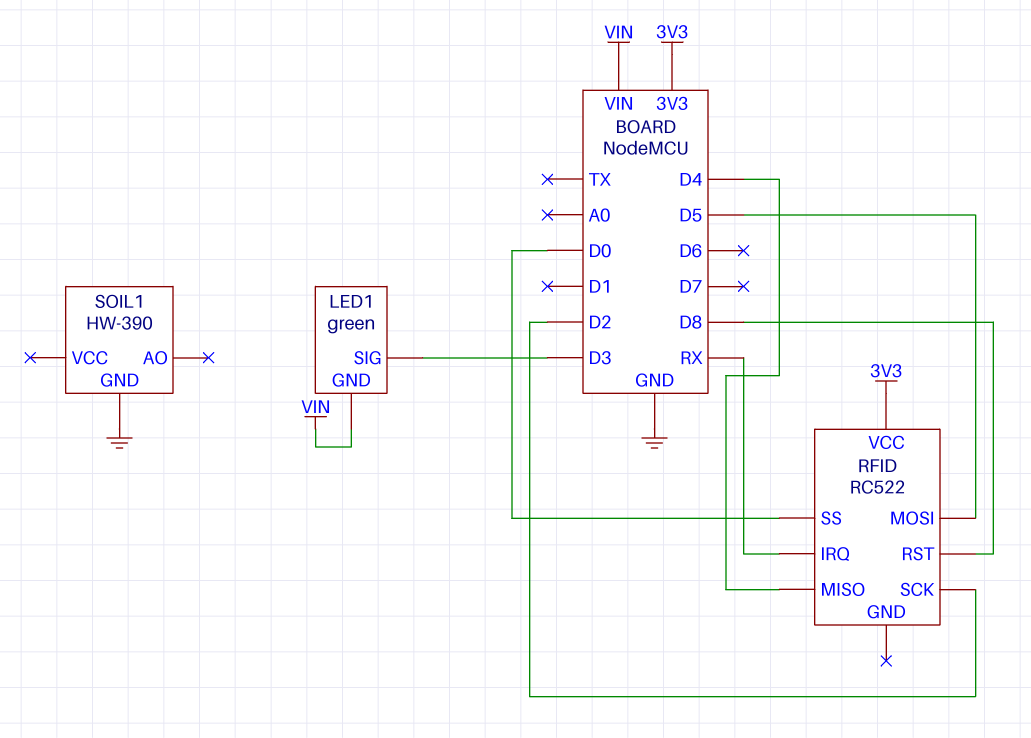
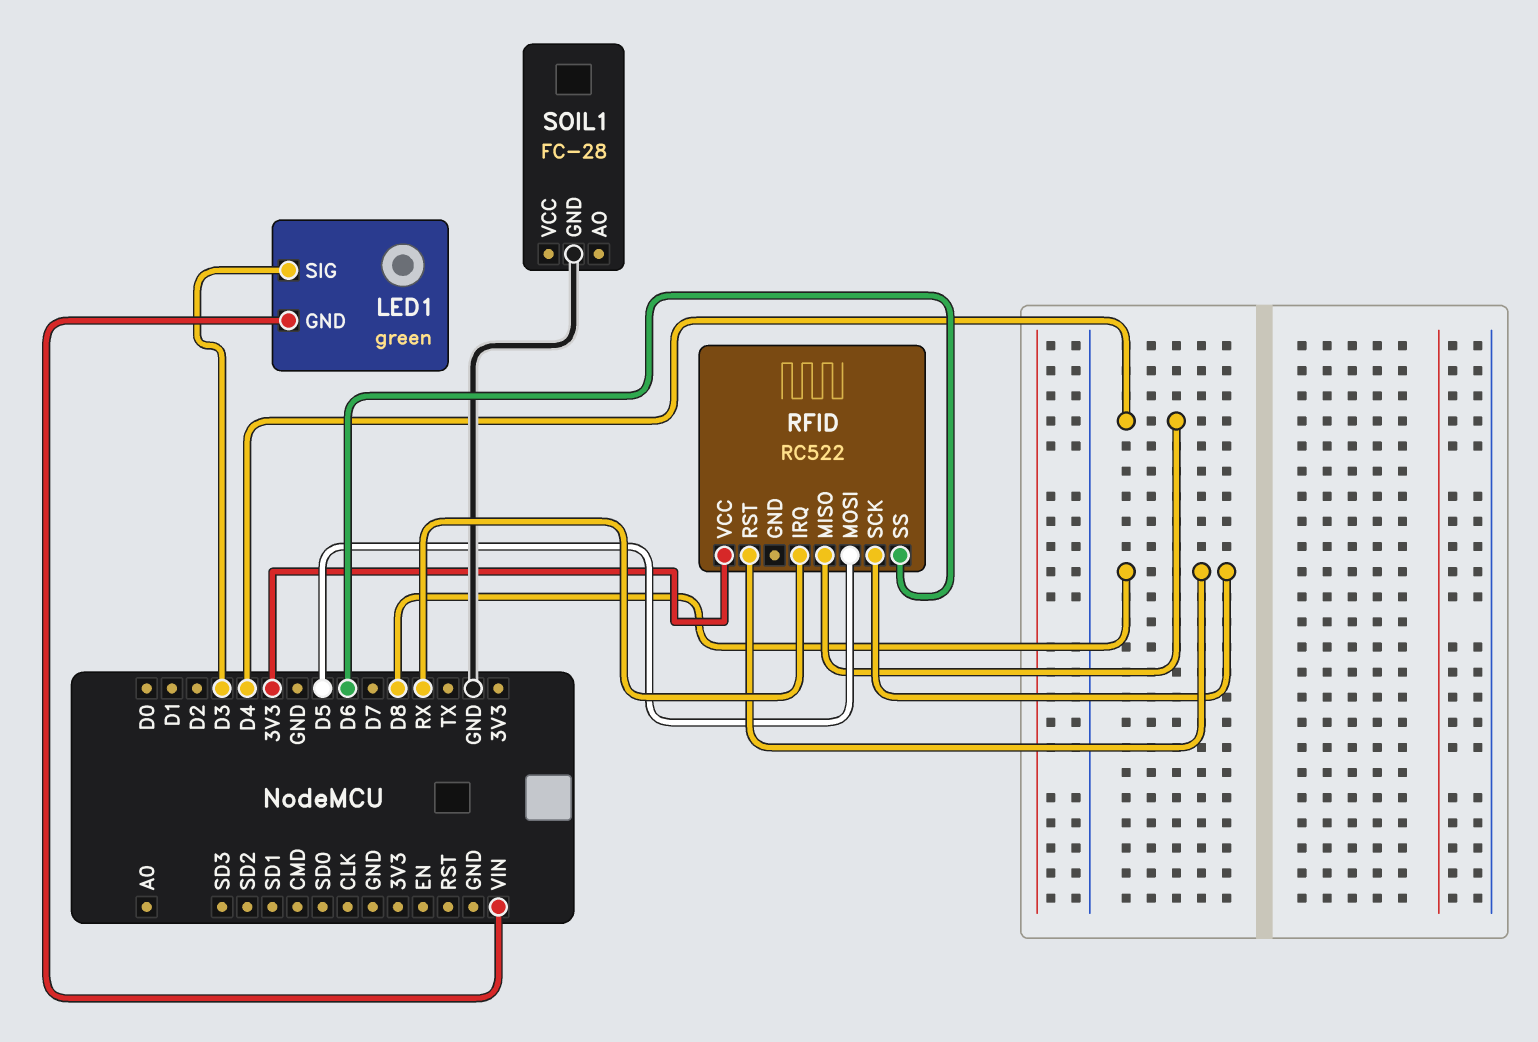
RFID pin SCK: D2 -> D8
RFID pin SS: D0 -> D6
SOIL1: HW-390 -> FC-28

